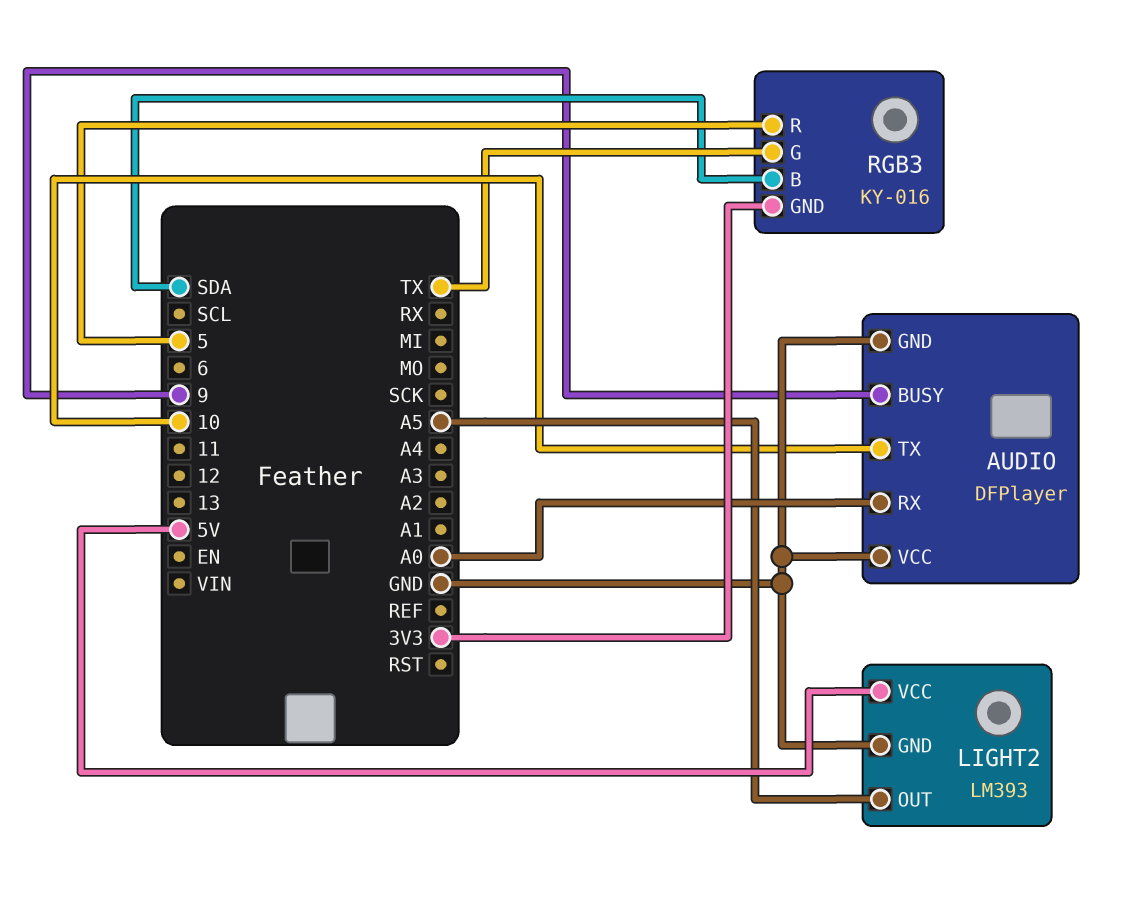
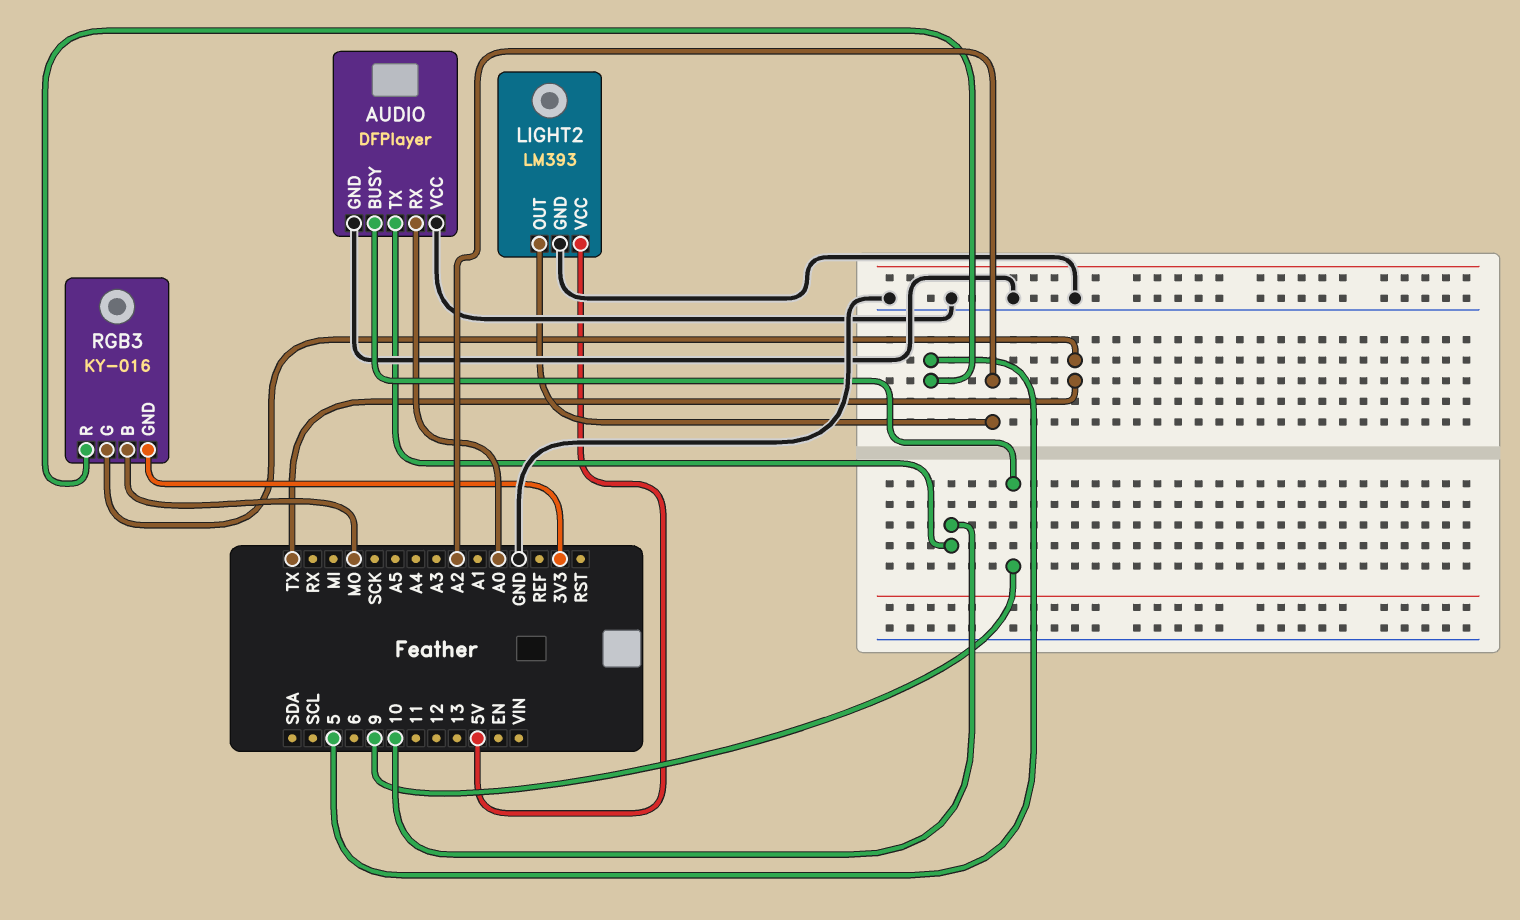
LIGHT2 pin OUT: A5 -> A2
RGB3 pin B: SDA -> MO

